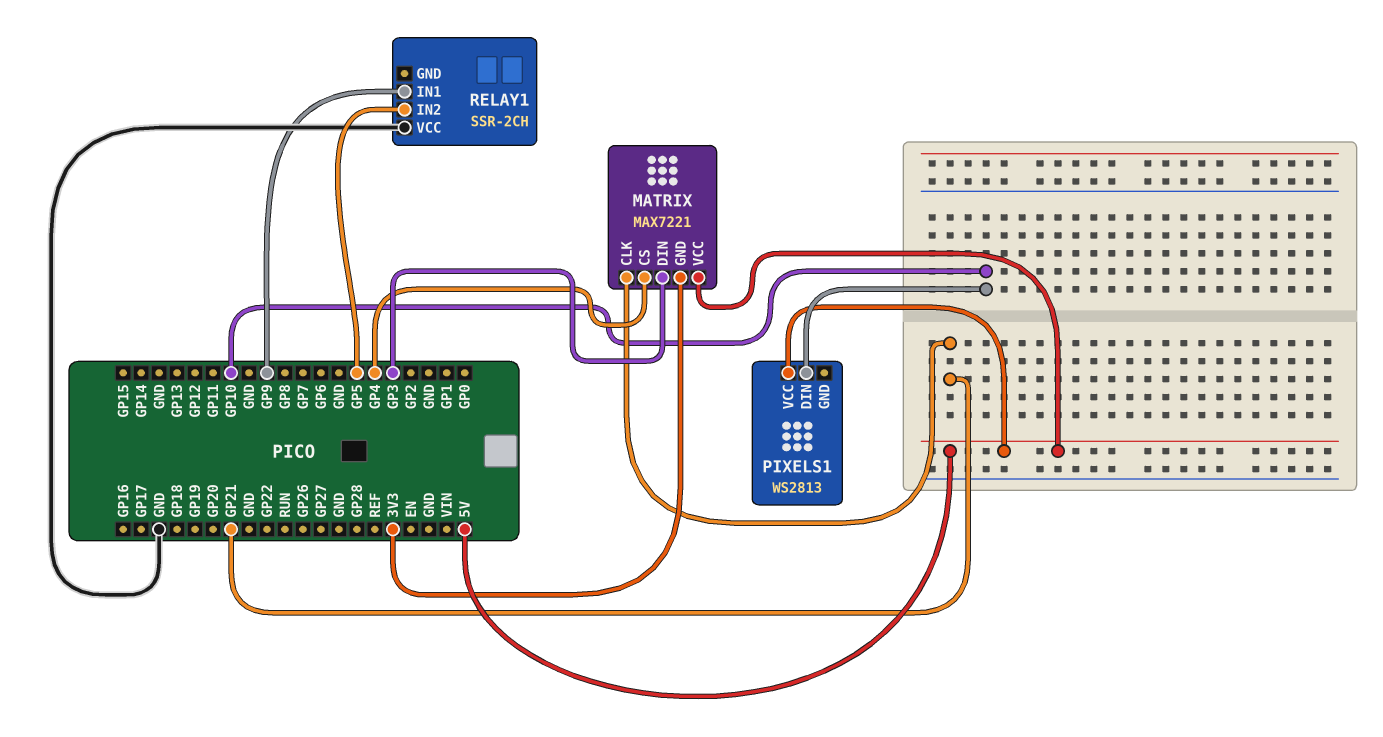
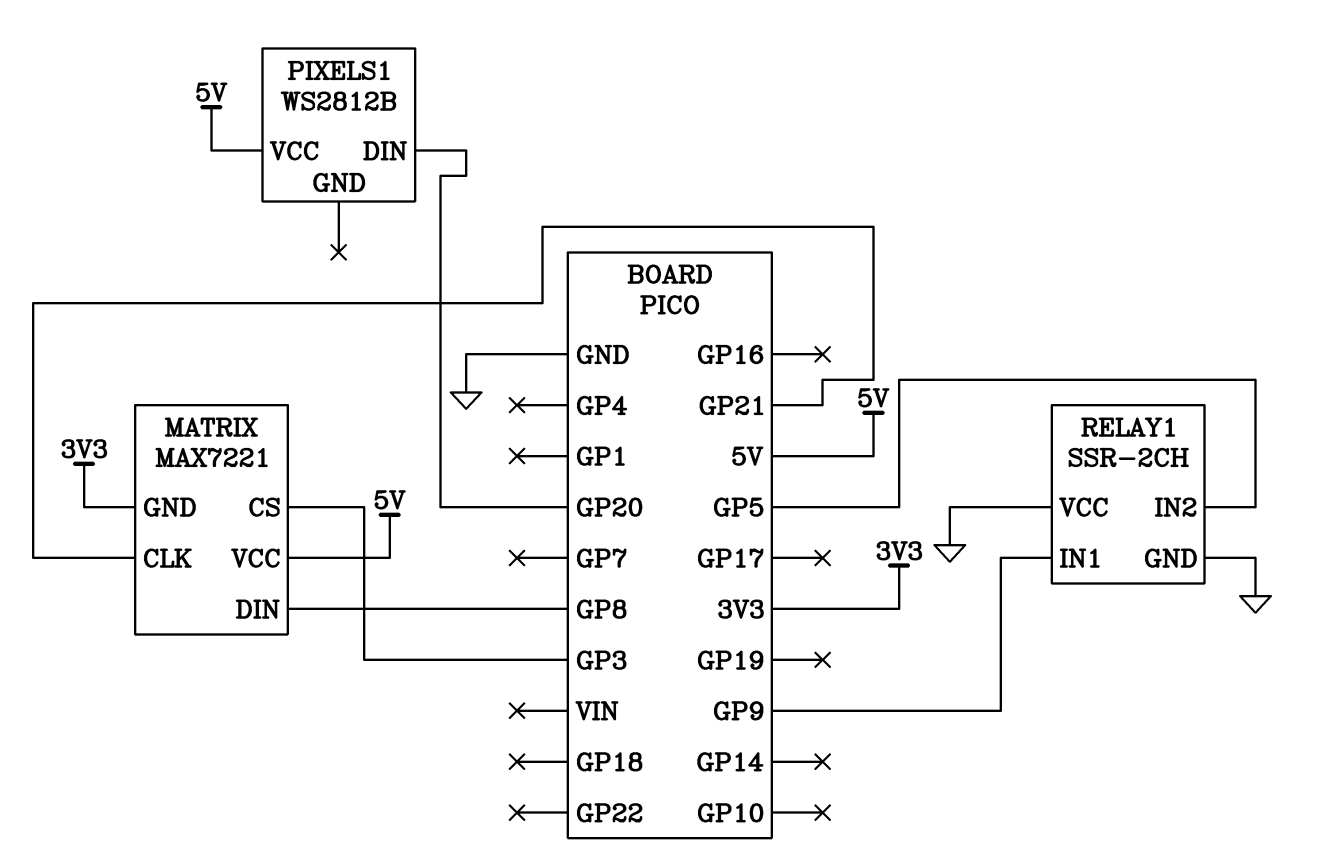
MATRIX pin CS: GP4 -> GP3
MATRIX pin DIN: GP3 -> GP8
PIXELS1: WS2813 -> WS2812B
PIXELS1 pin DIN: GP10 -> GP20
RELAY1 pin GND: none -> GND

